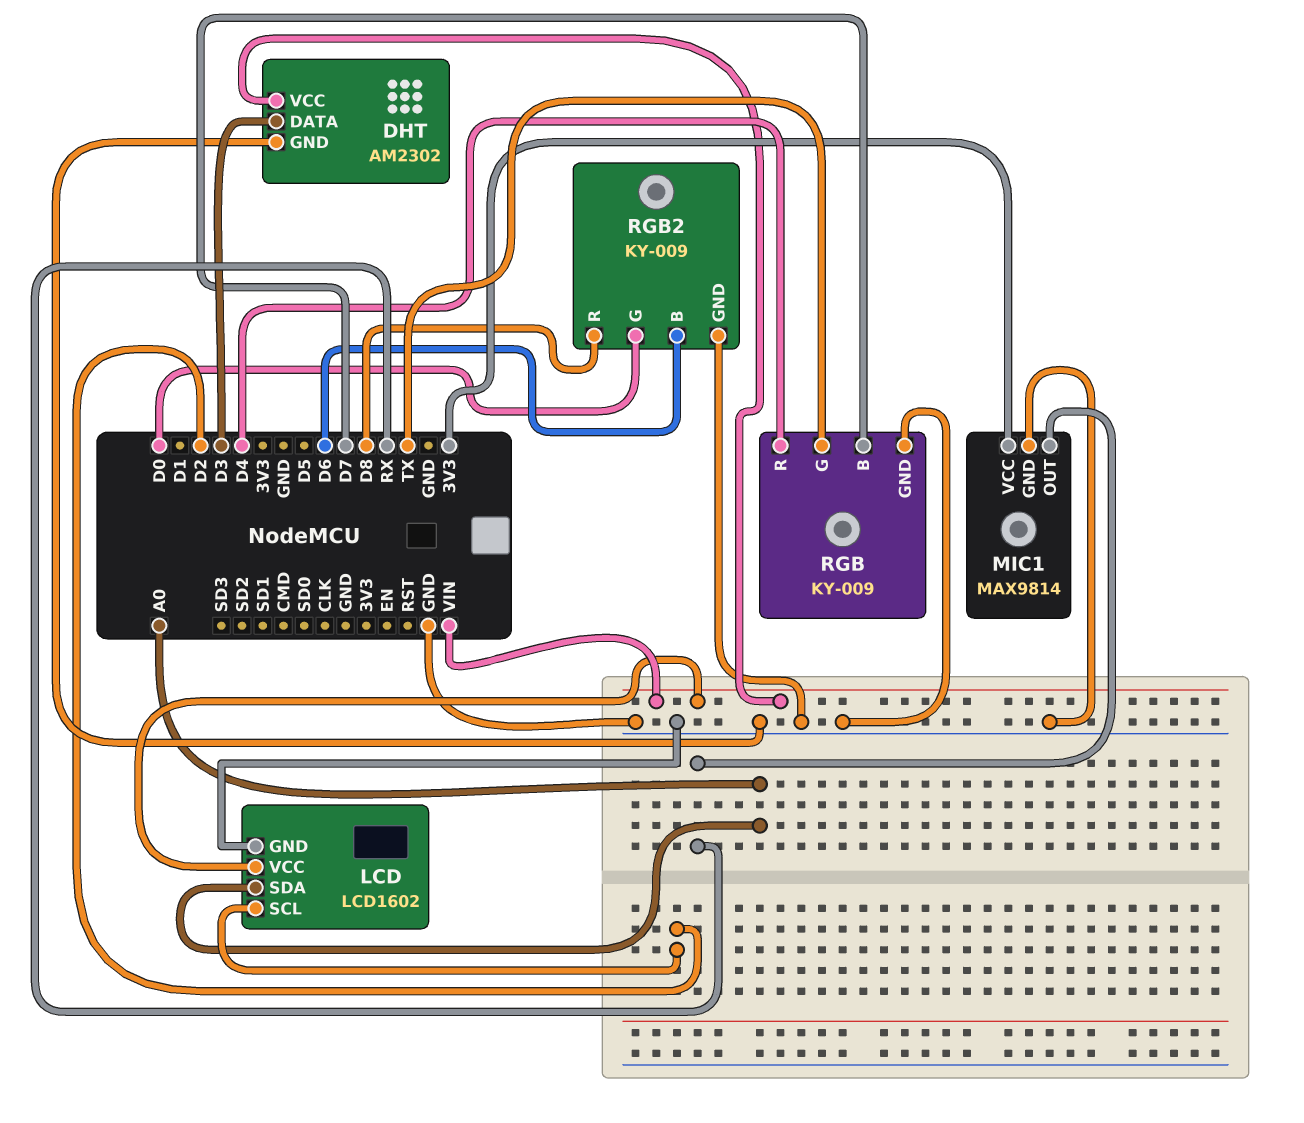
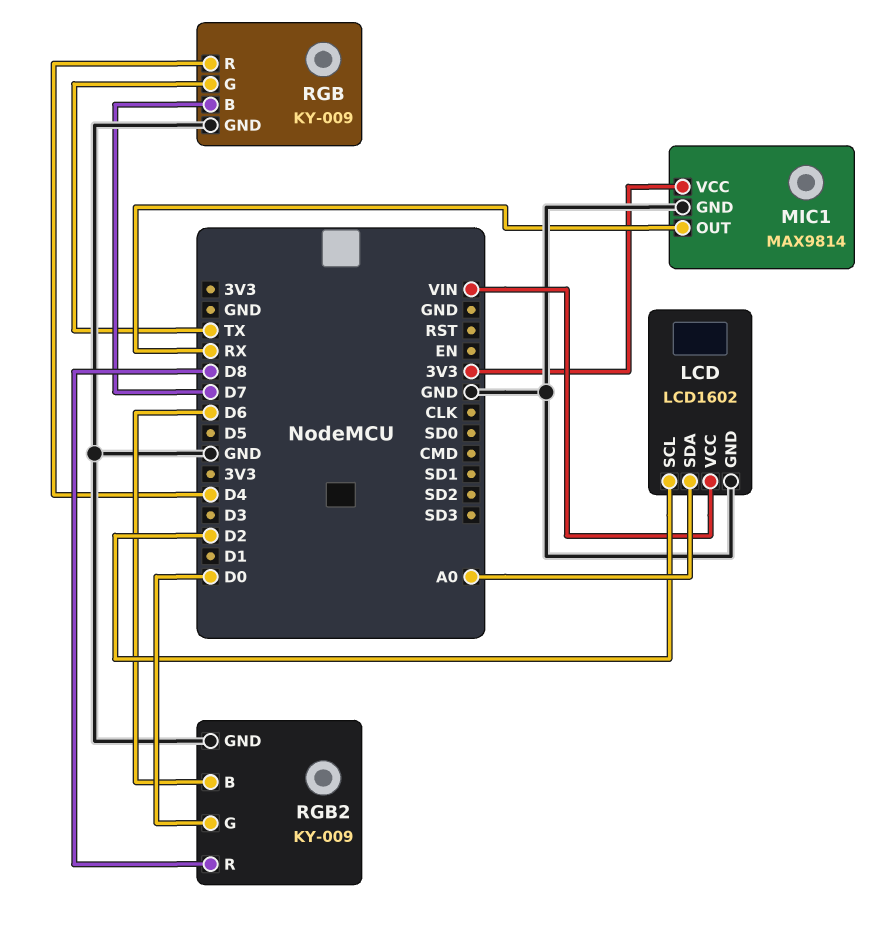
DHT: AM2302 -> none
DHT pin DATA: D3 -> none
DHT pin GND: GND -> none
DHT pin VCC: VIN -> none

